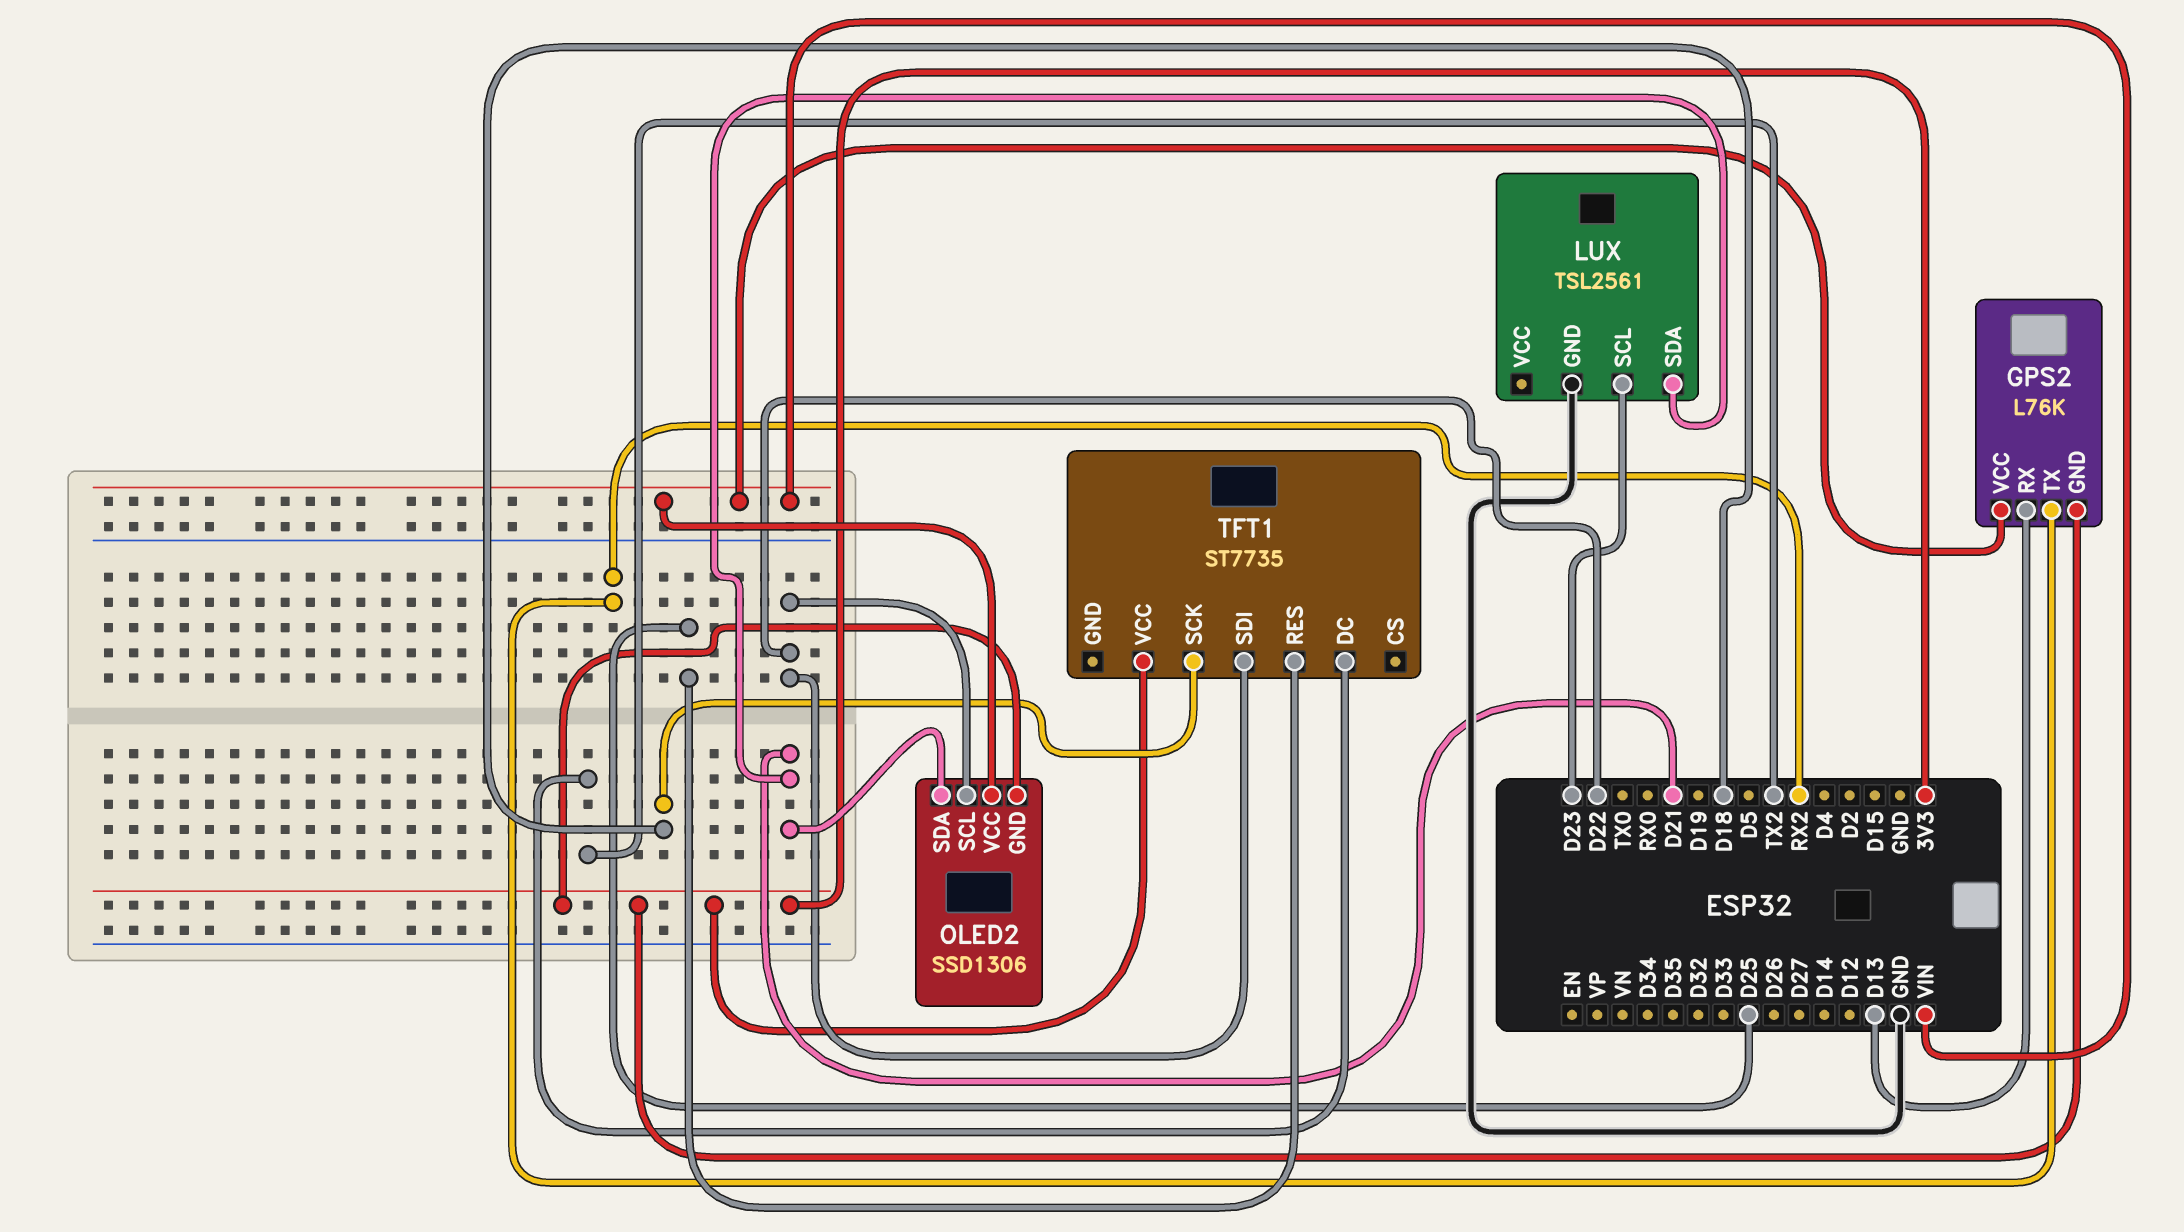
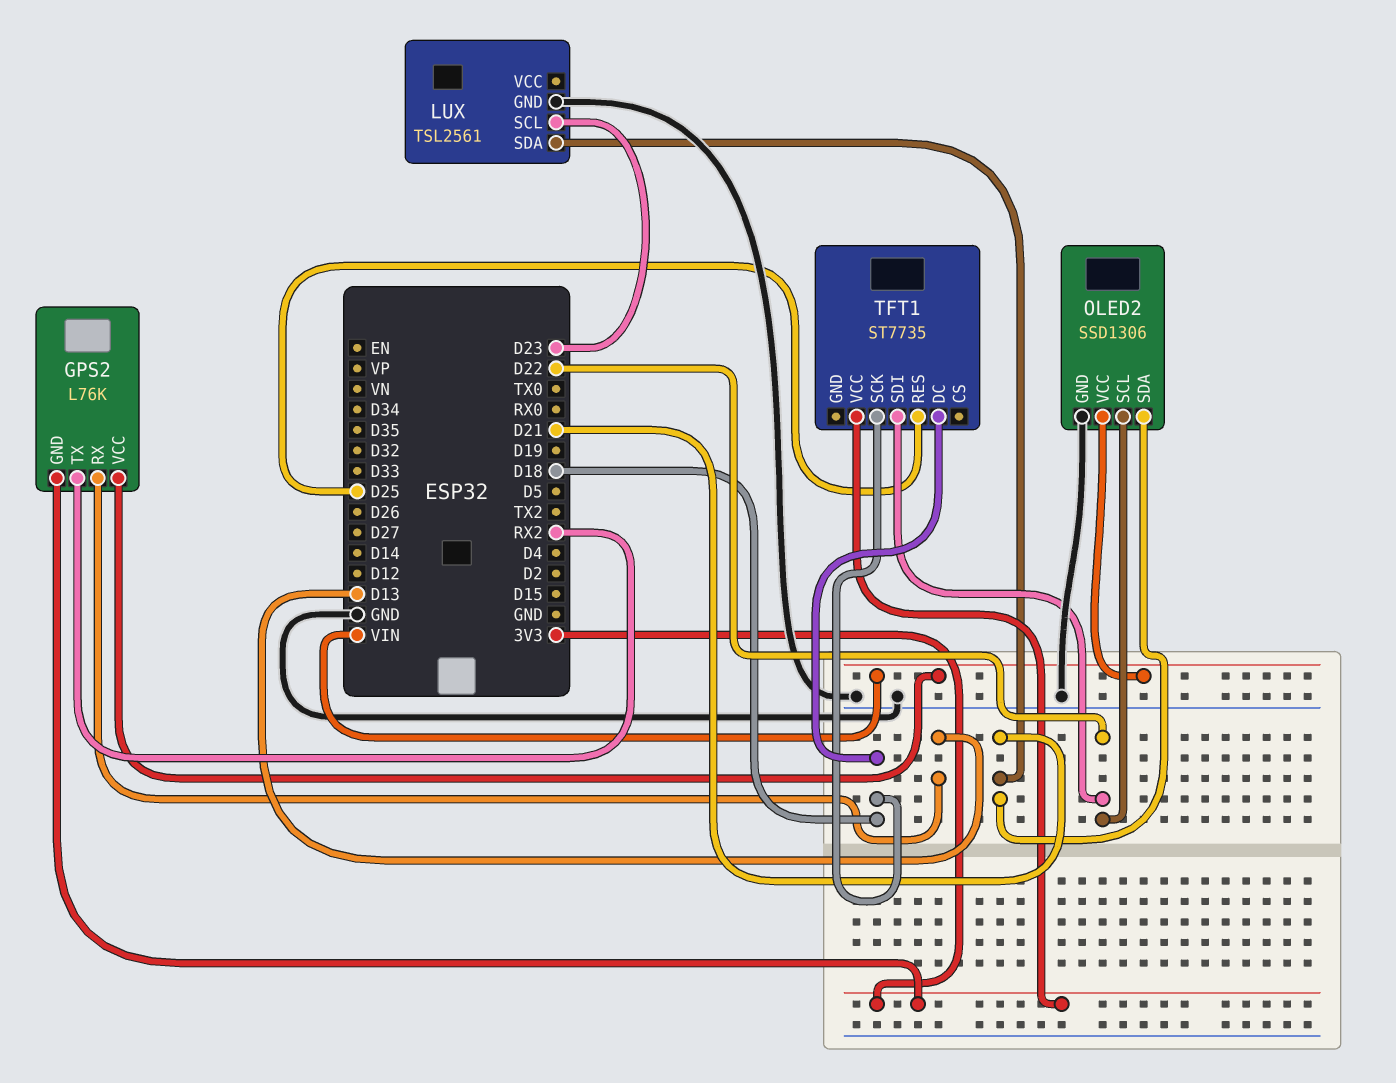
OLED2 pin GND: 3V3 -> GND
TFT1 pin DC: TX2 -> D18

